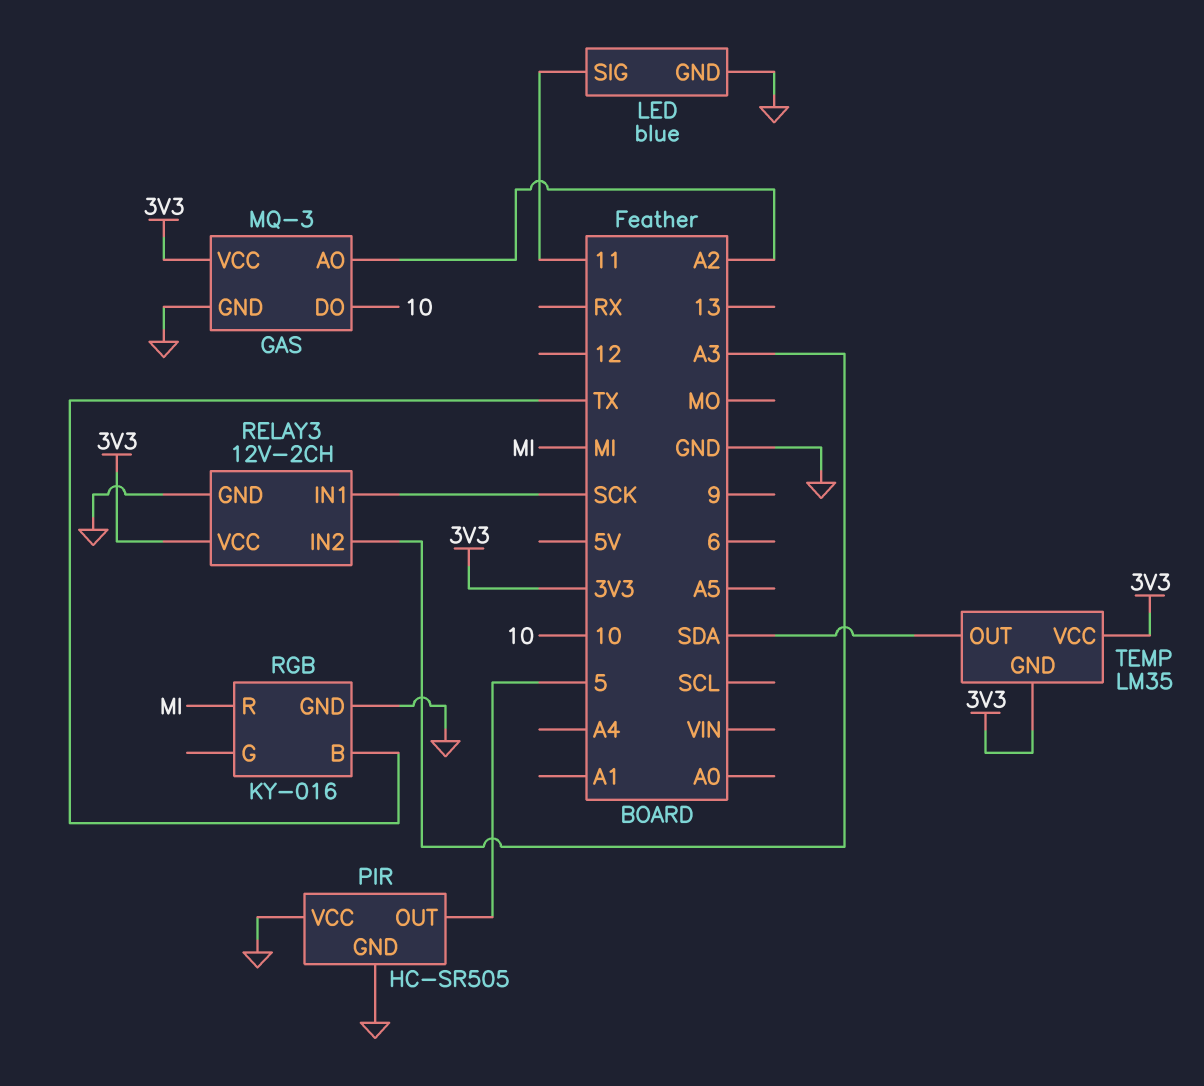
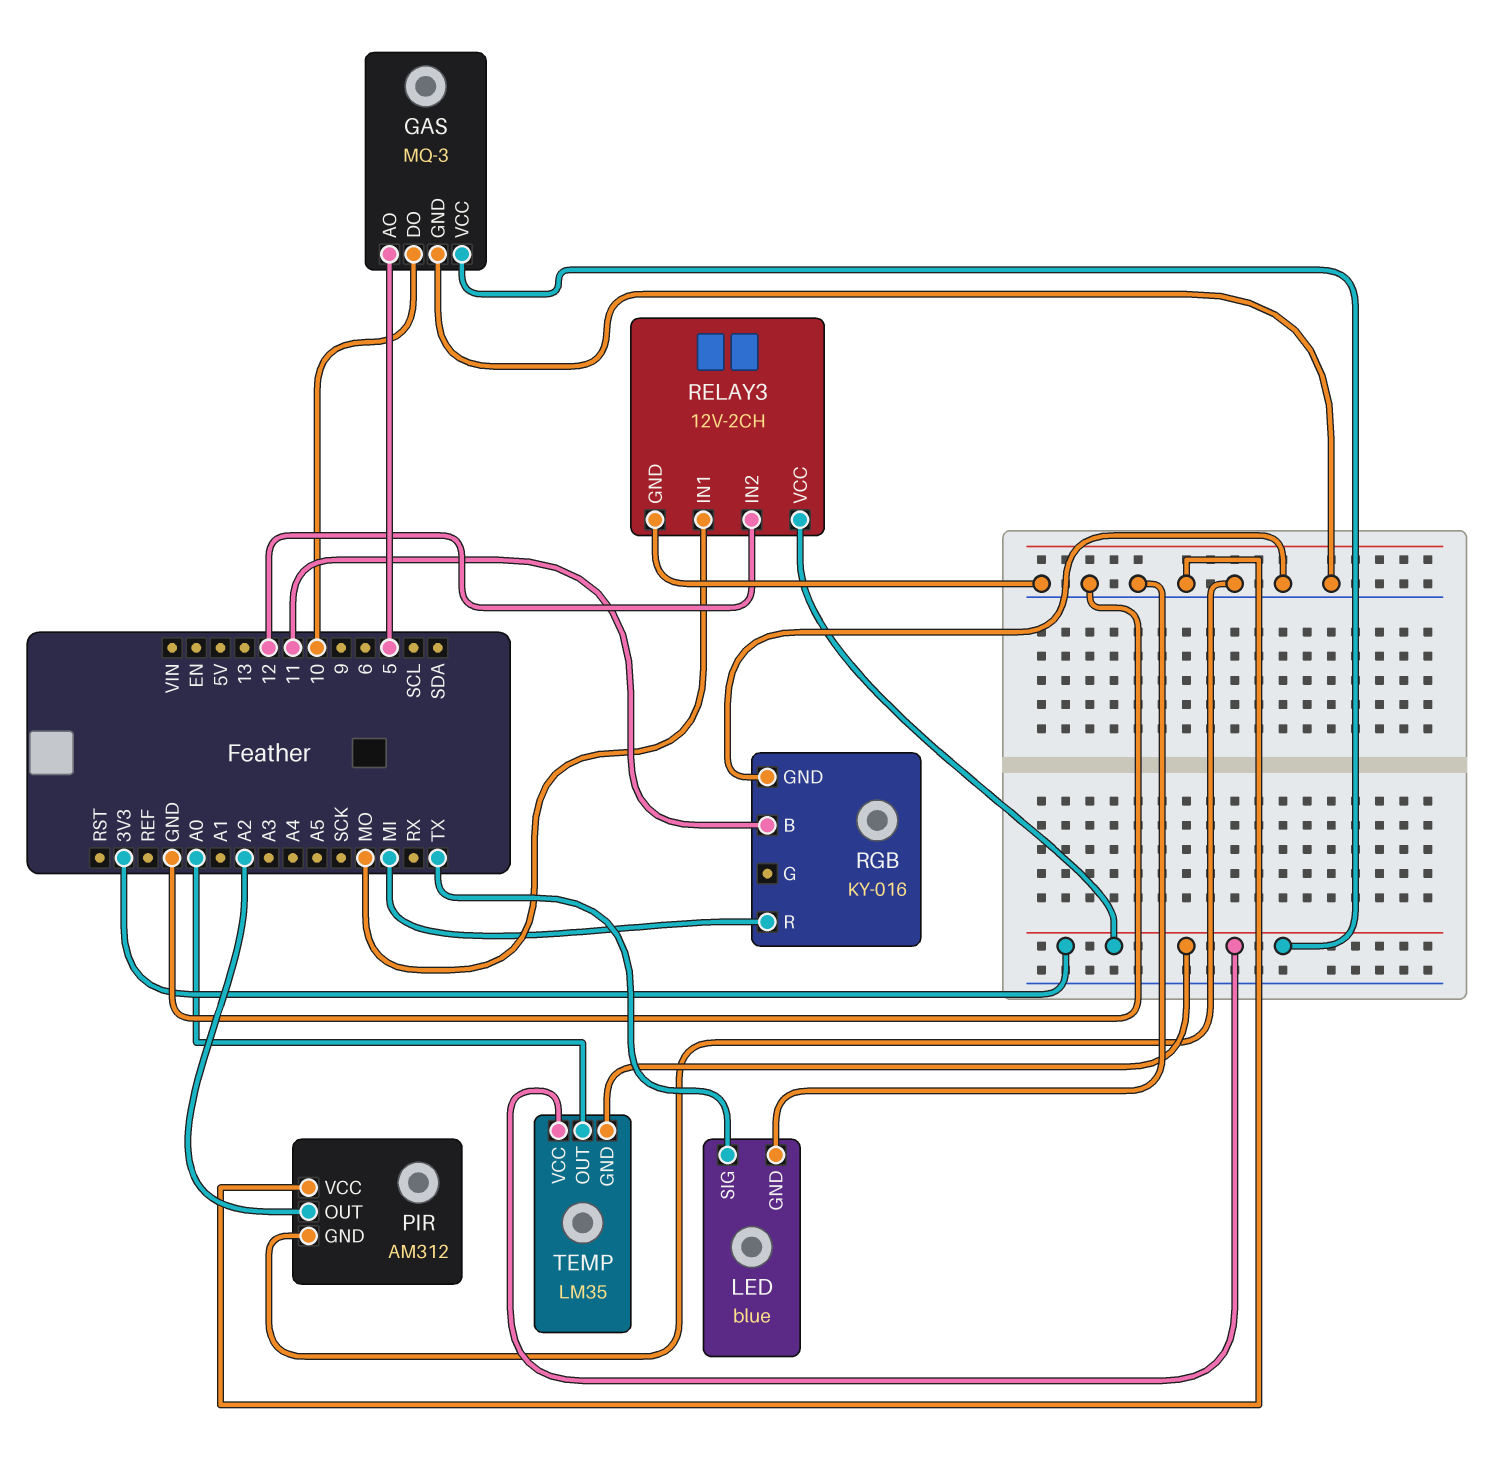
GAS pin AO: A2 -> 5
LED pin SIG: 11 -> TX
PIR: HC-SR505 -> AM312
PIR pin OUT: 5 -> A2
RELAY3 pin IN1: SCK -> MO
RELAY3 pin IN2: A3 -> 12
RGB pin B: TX -> 11
TEMP pin OUT: SDA -> A0

